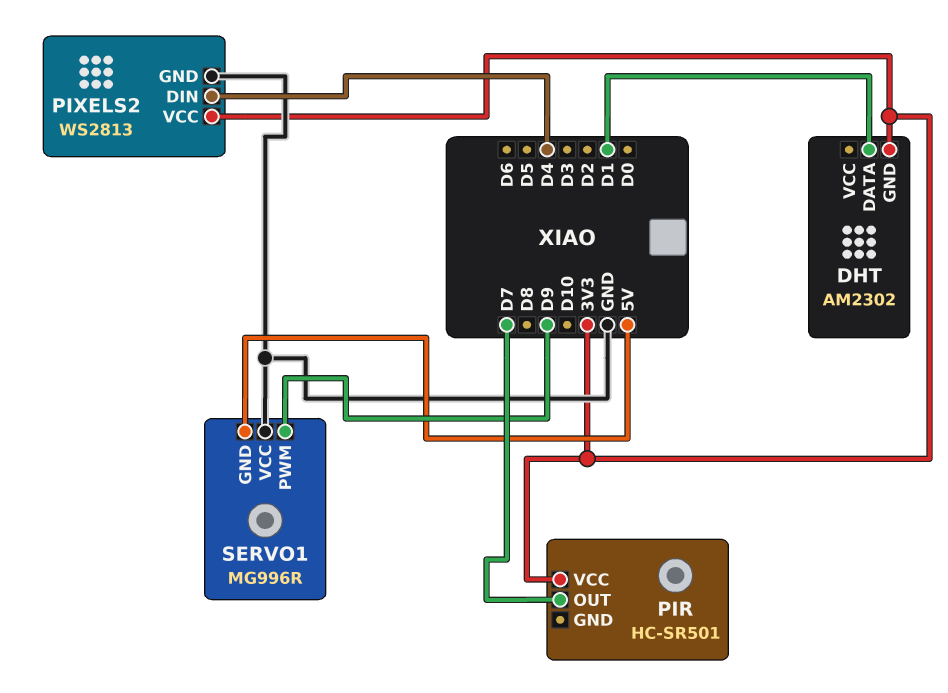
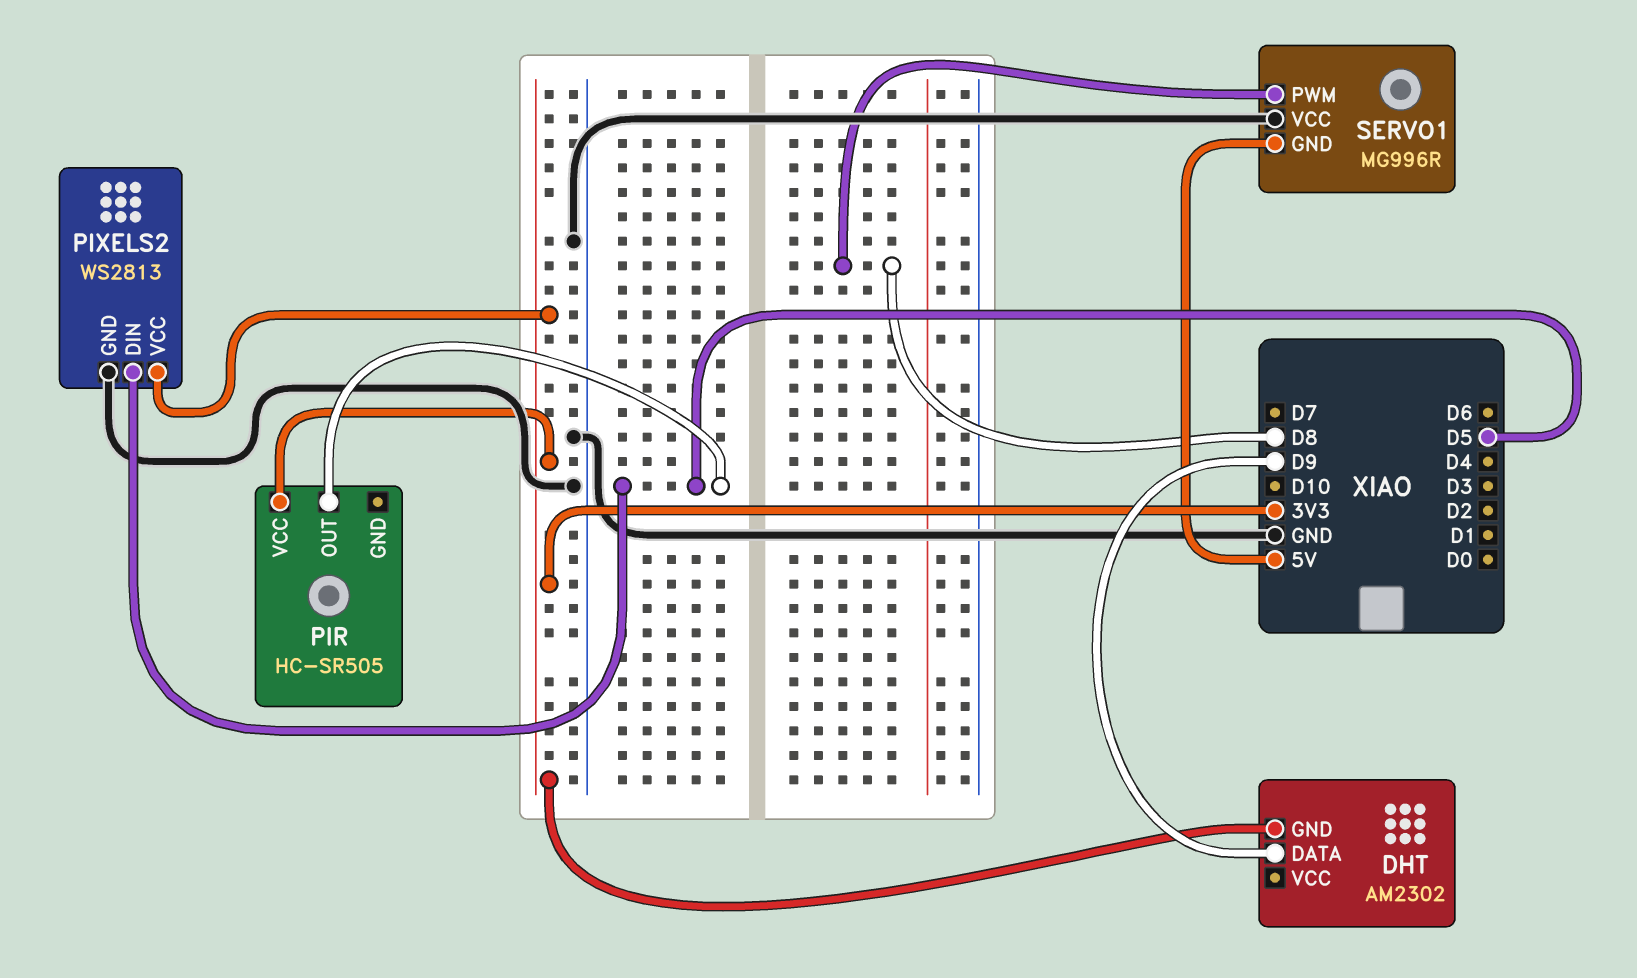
DHT pin DATA: D1 -> D9
PIR: HC-SR501 -> HC-SR505
PIR pin OUT: D7 -> D5
PIXELS2 pin DIN: D4 -> D5
SERVO1 pin PWM: D9 -> D8

